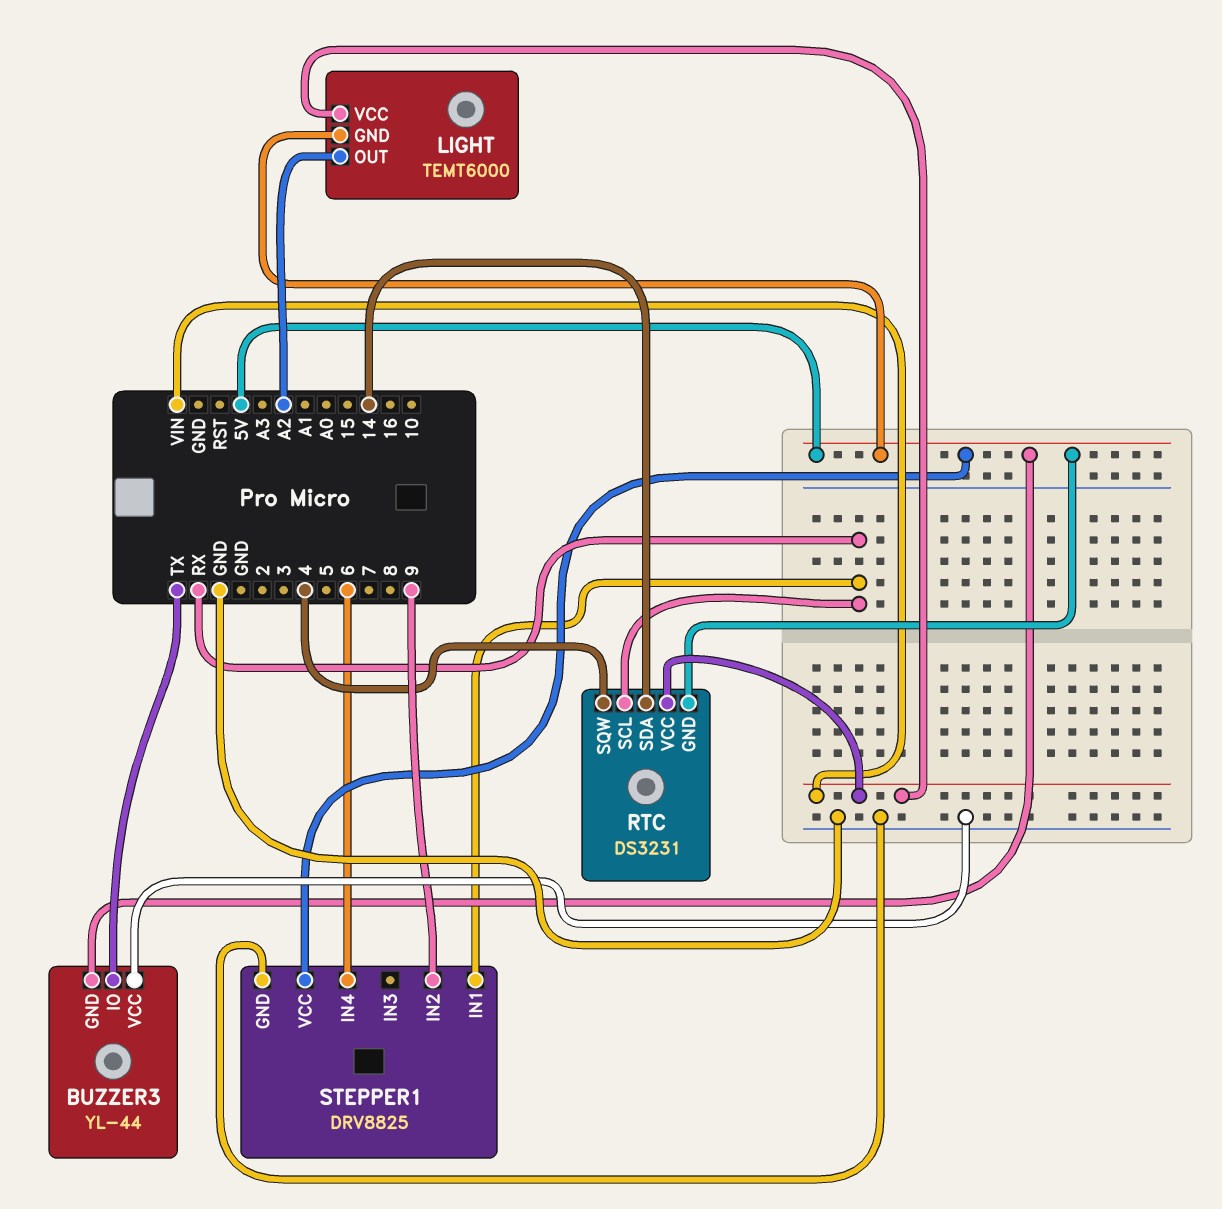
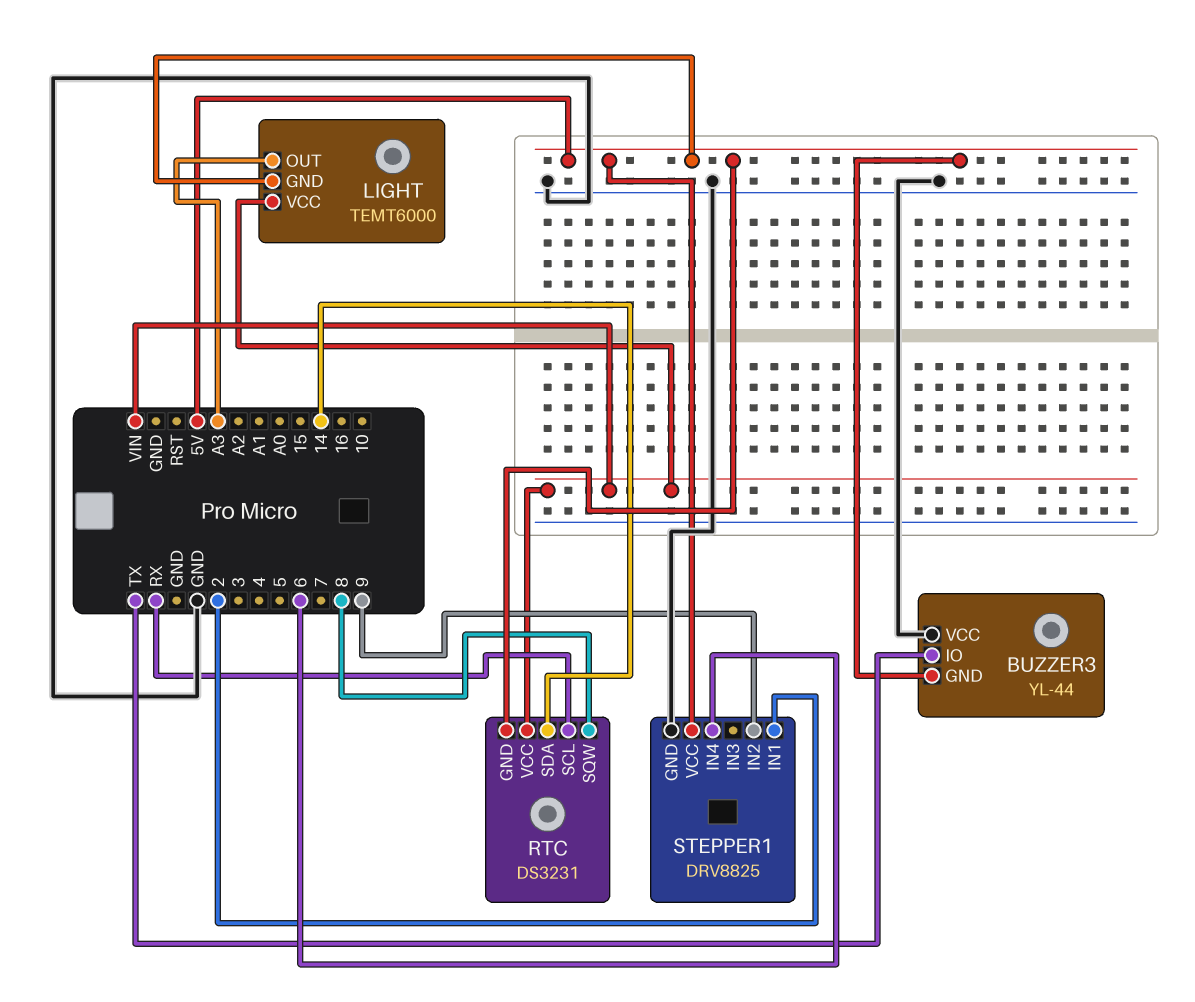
LIGHT pin OUT: A2 -> A3
RTC pin SQW: 4 -> 8
STEPPER1 pin IN1: RX -> 2

